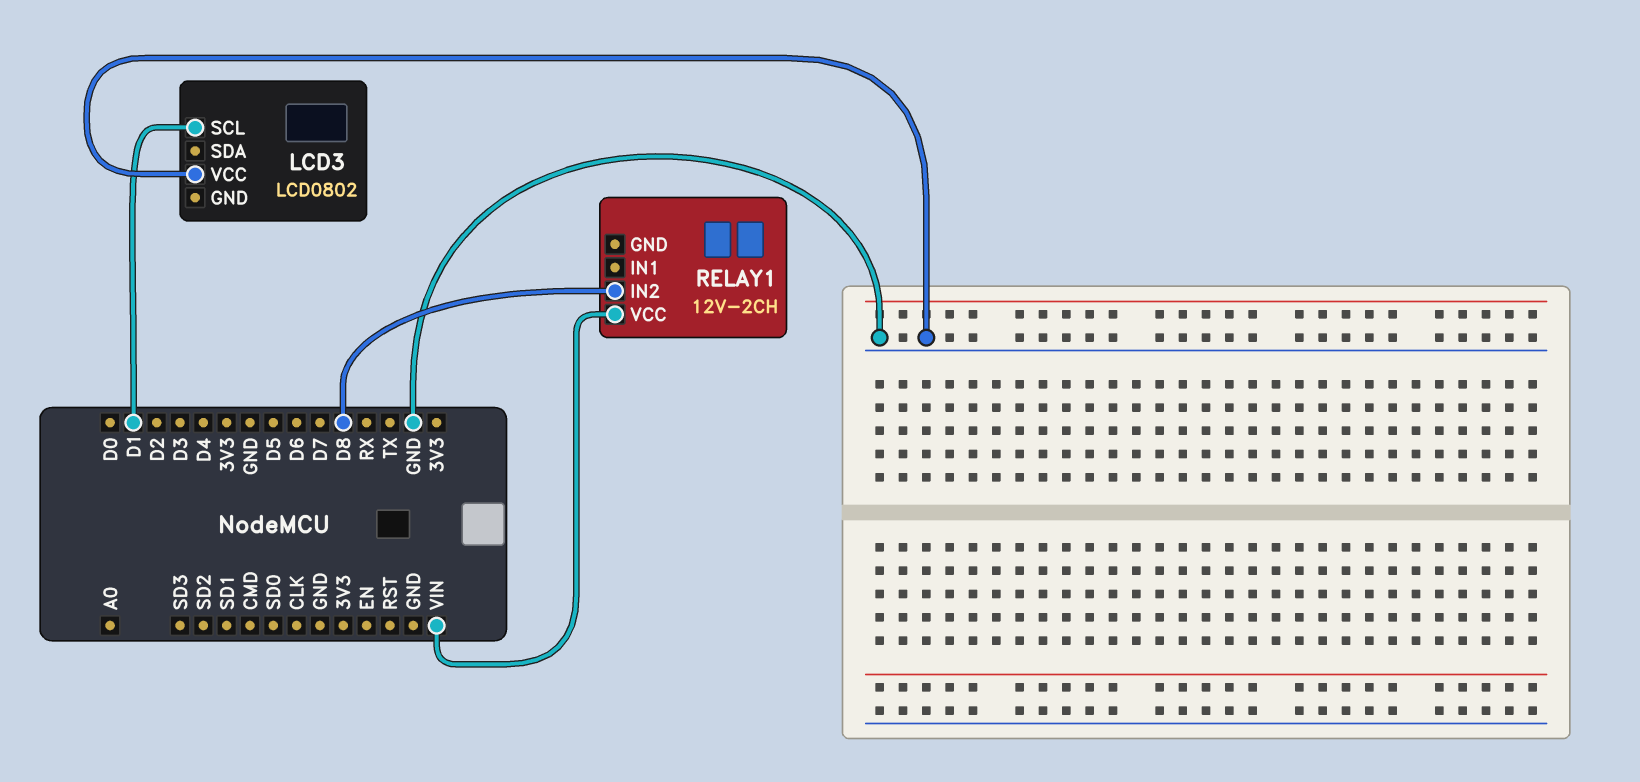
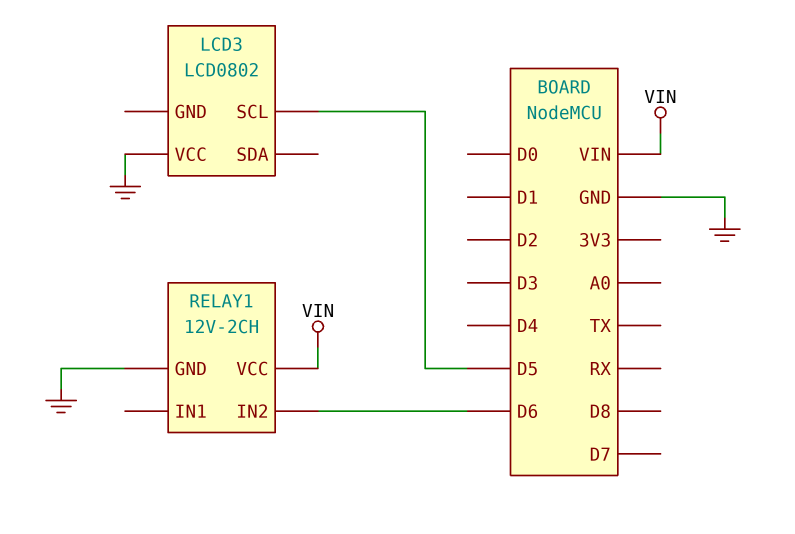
LCD3 pin SCL: D1 -> D5
RELAY1 pin GND: none -> GND
RELAY1 pin IN2: D8 -> D6

